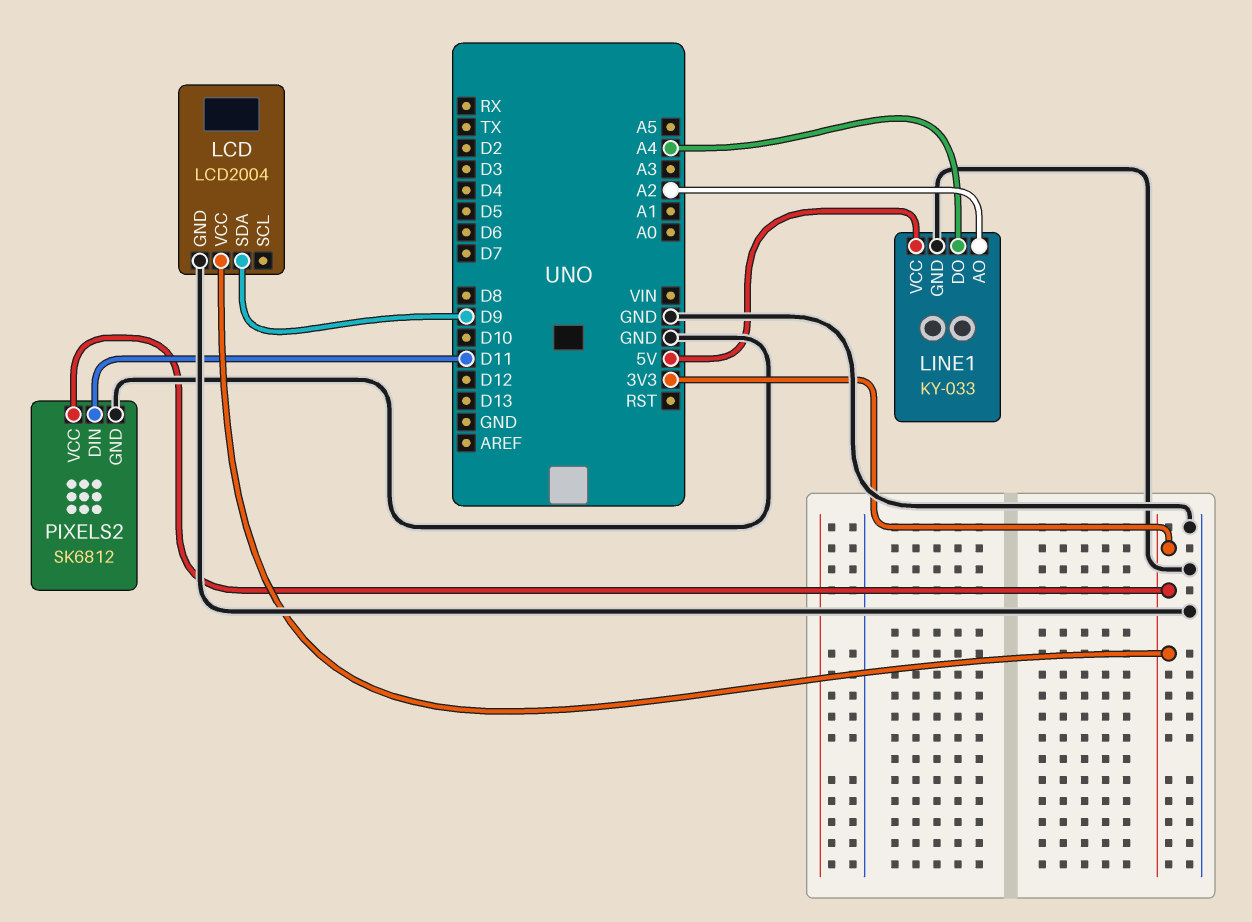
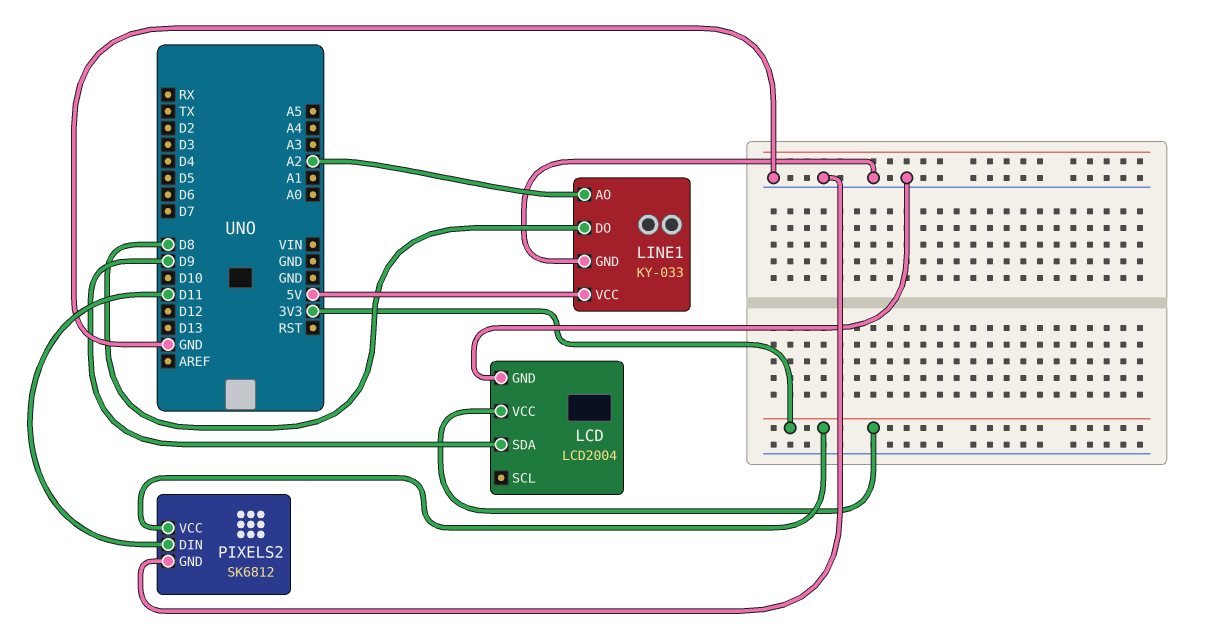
LINE1 pin DO: A4 -> D8

